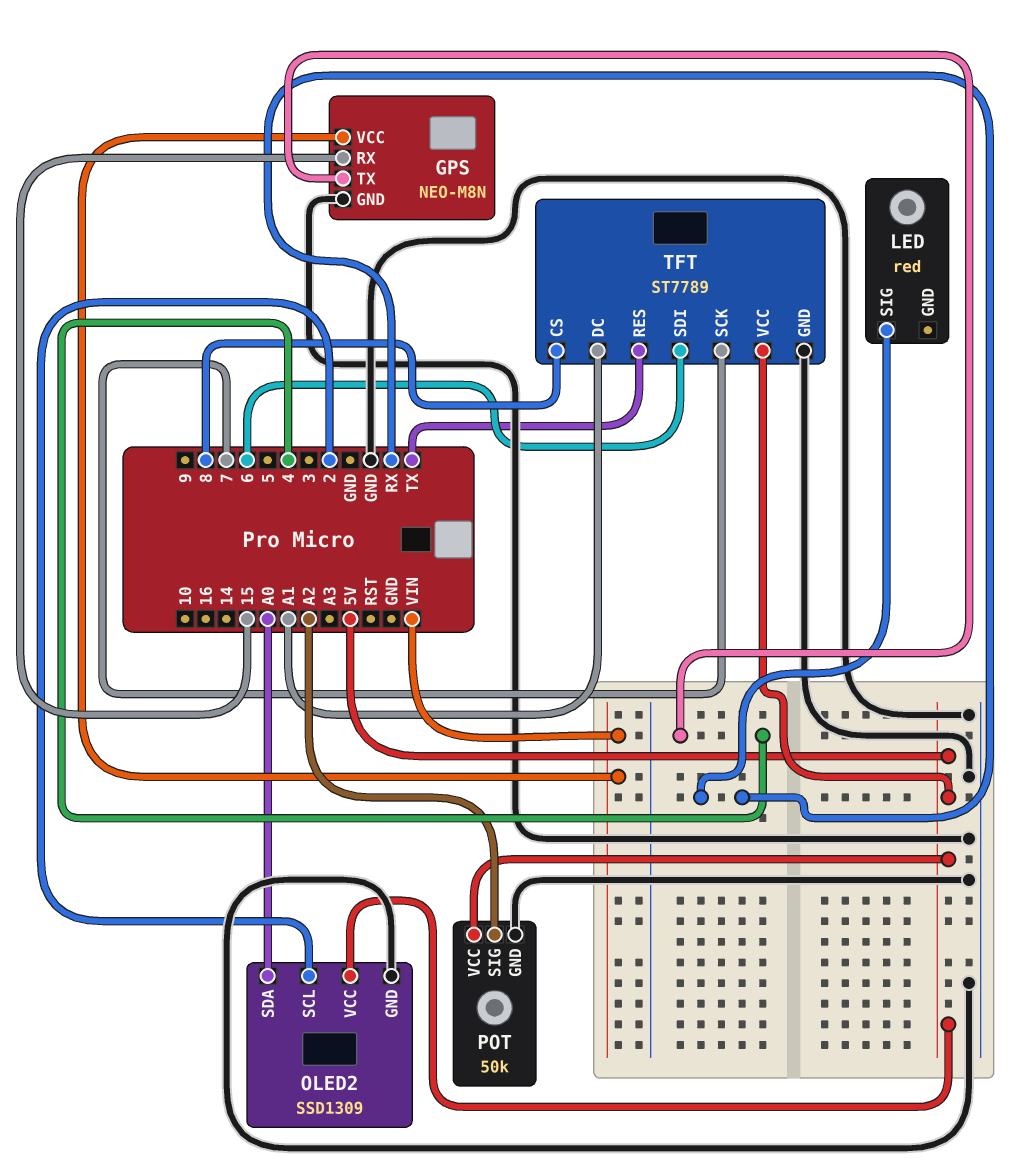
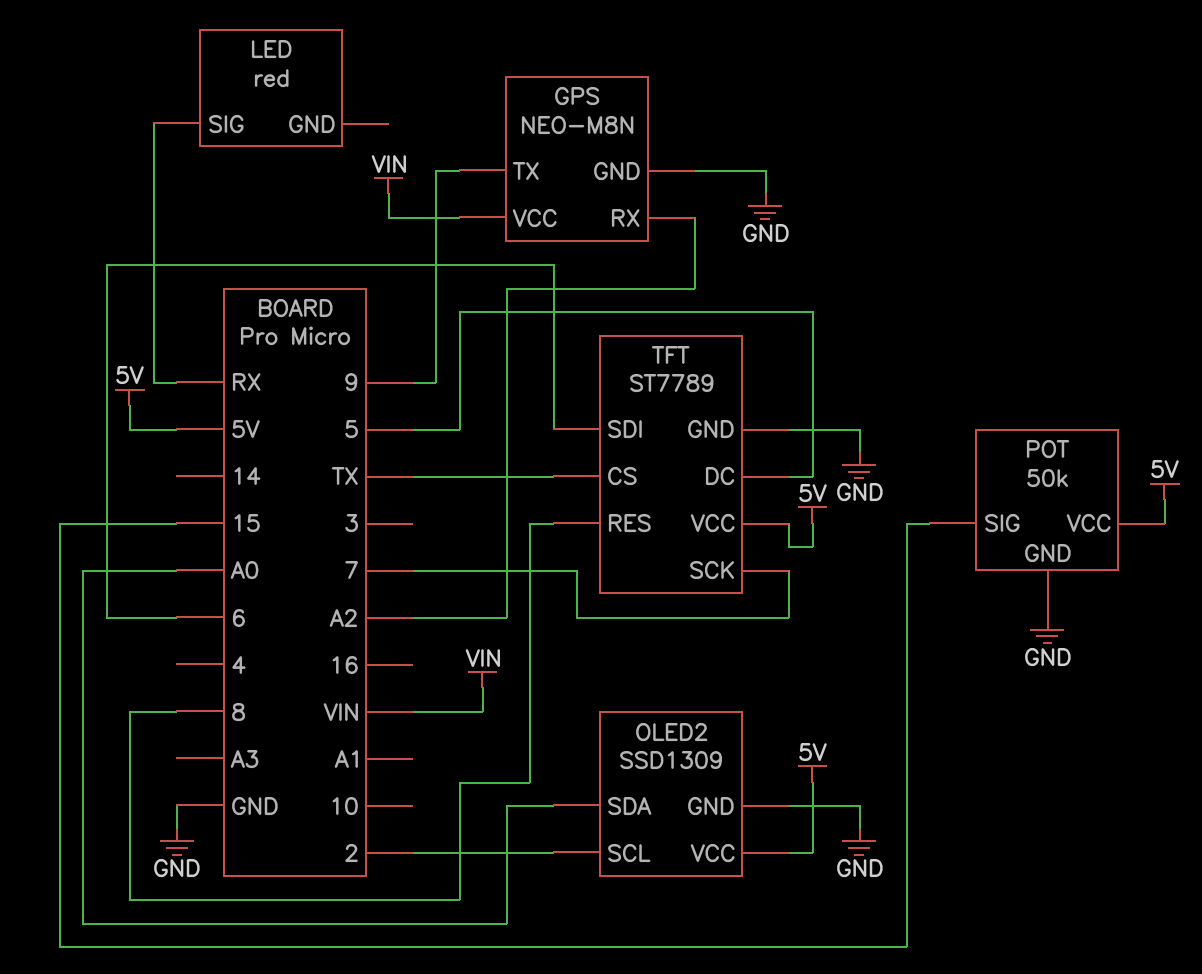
GPS pin RX: 15 -> A2
GPS pin TX: 4 -> 9
POT pin SIG: A2 -> 15
TFT pin CS: 8 -> TX
TFT pin DC: A1 -> 5
TFT pin RES: TX -> 8

